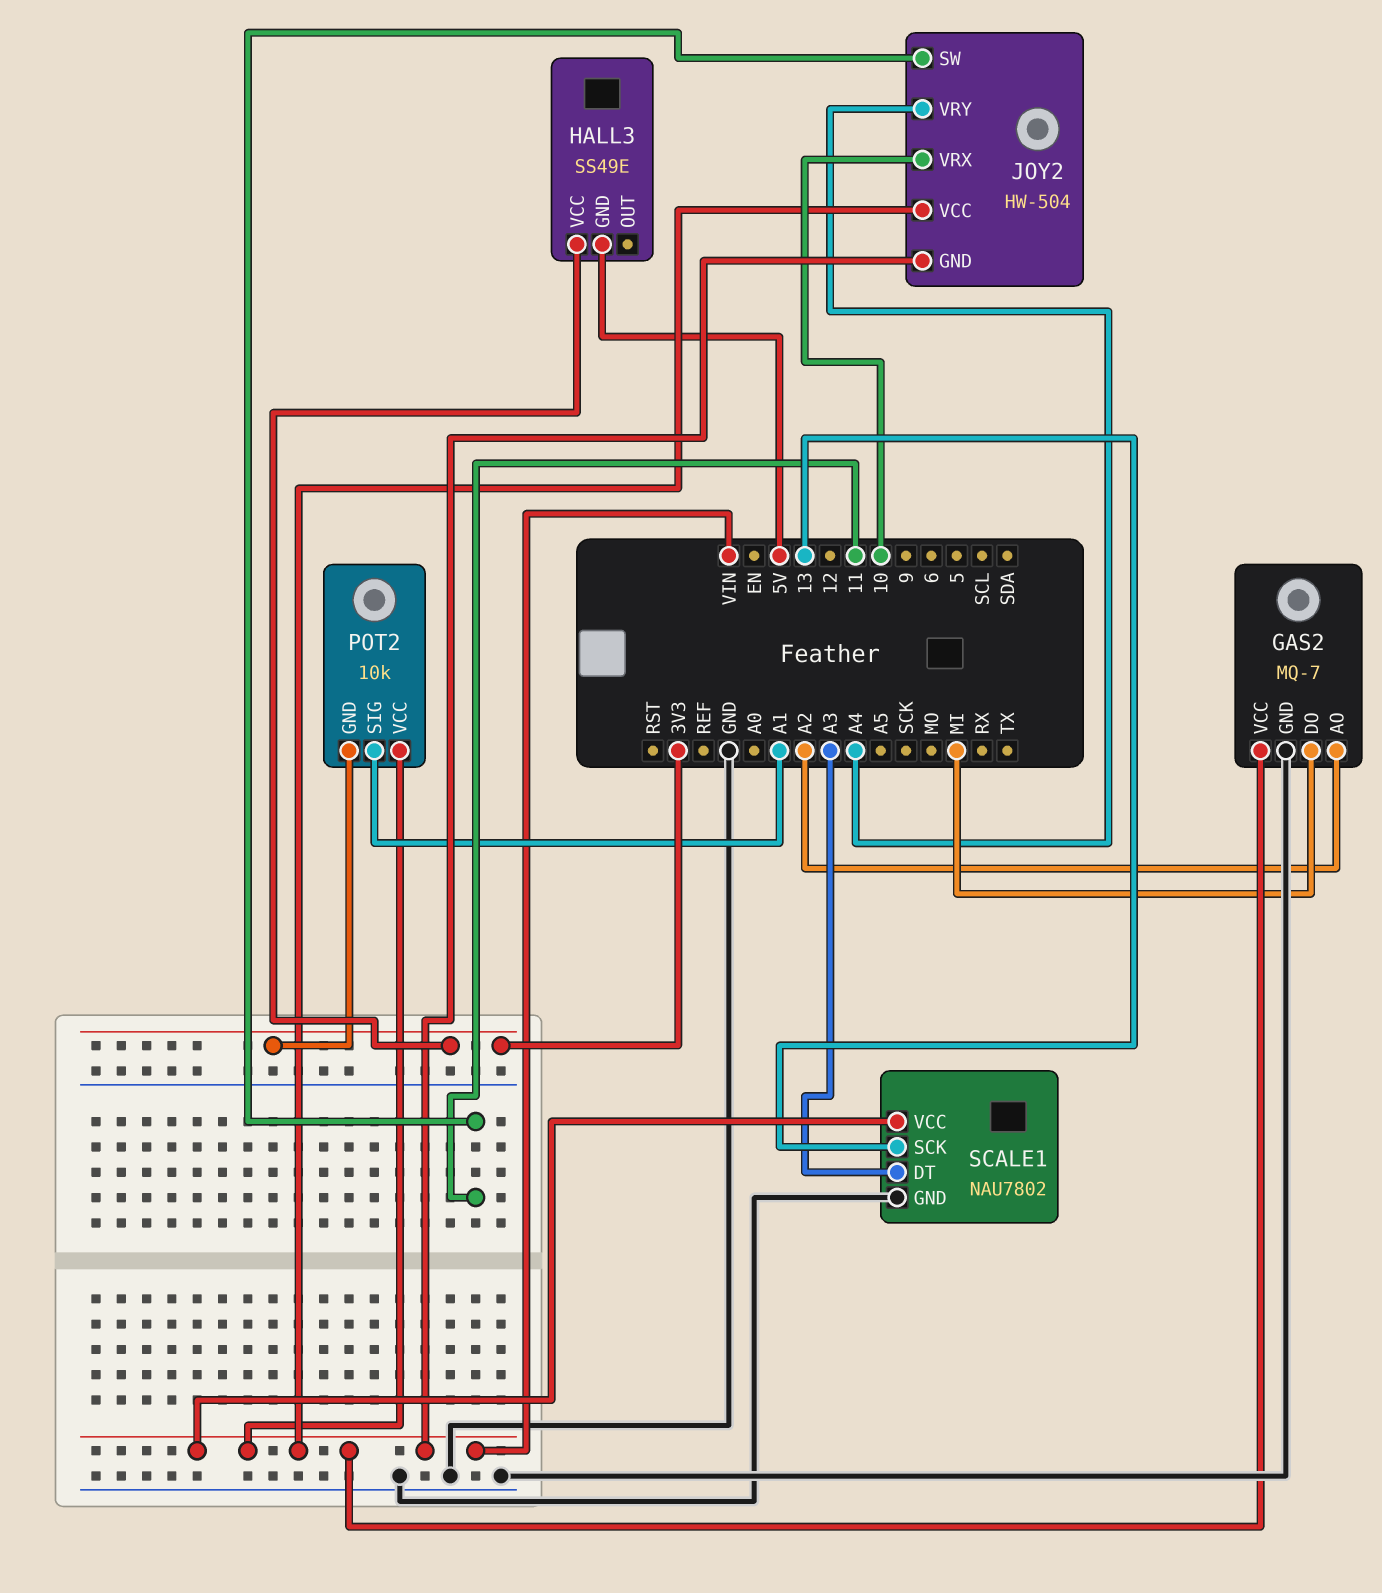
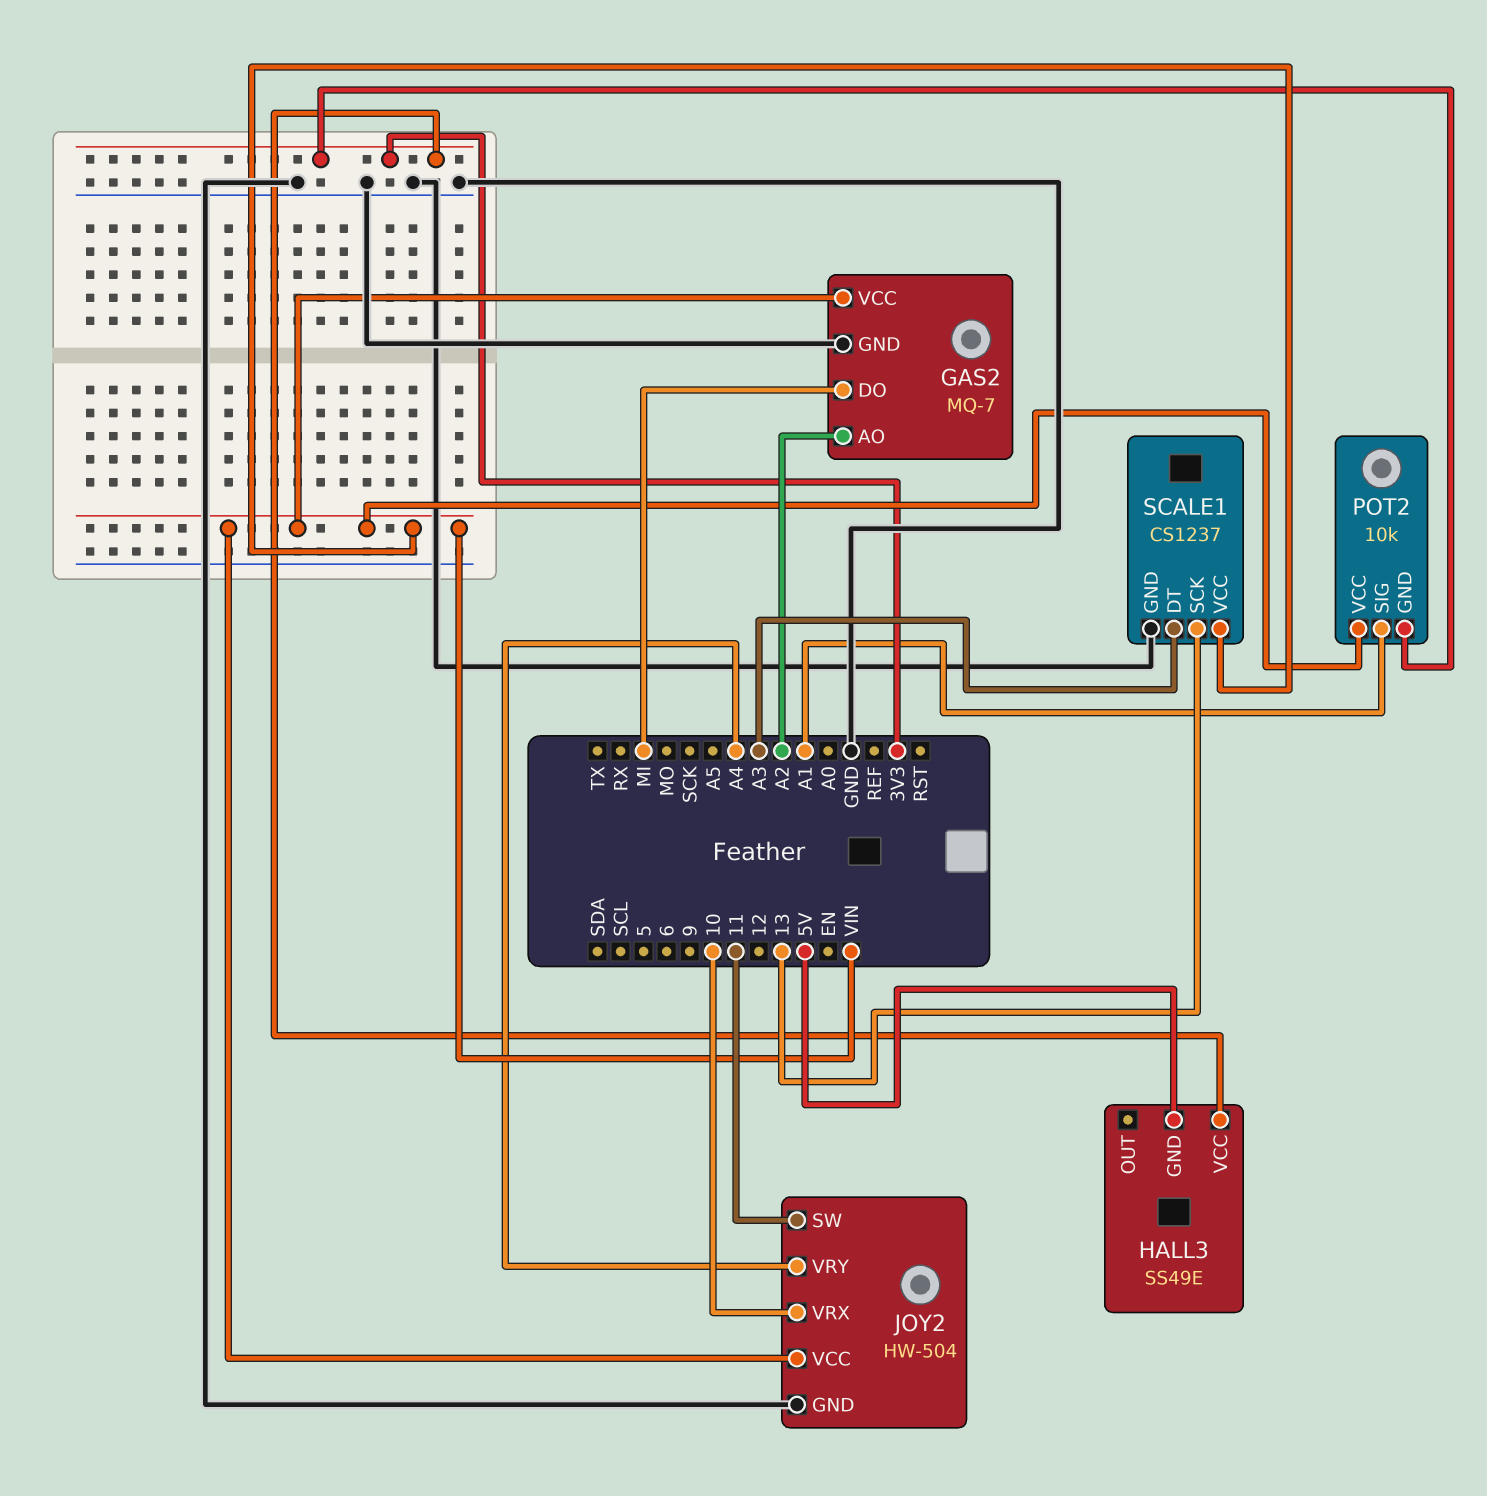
JOY2 pin GND: VIN -> GND
SCALE1: NAU7802 -> CS1237

